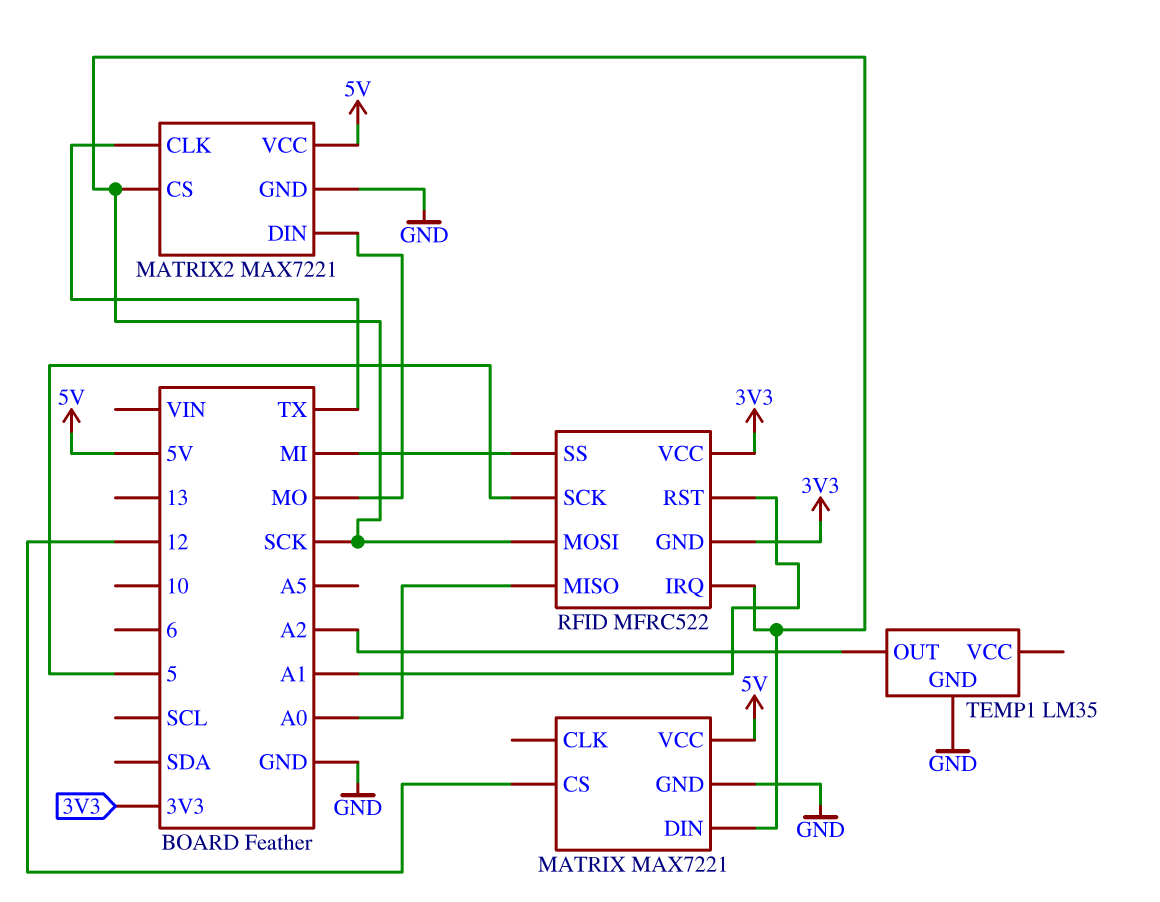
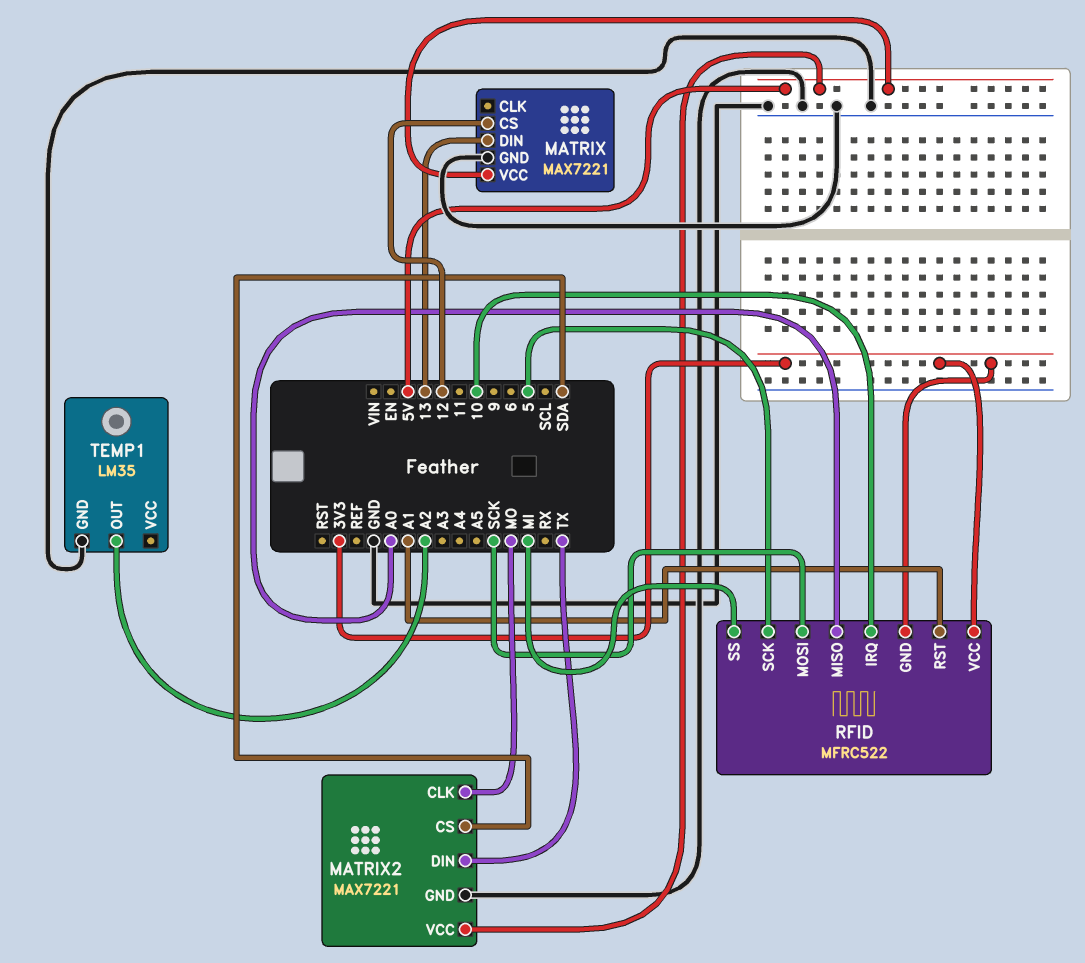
MATRIX pin DIN: SCK -> 13
MATRIX2 pin CLK: TX -> MO
MATRIX2 pin CS: SCK -> SDA
MATRIX2 pin DIN: MO -> TX
RFID pin IRQ: SCK -> 10

